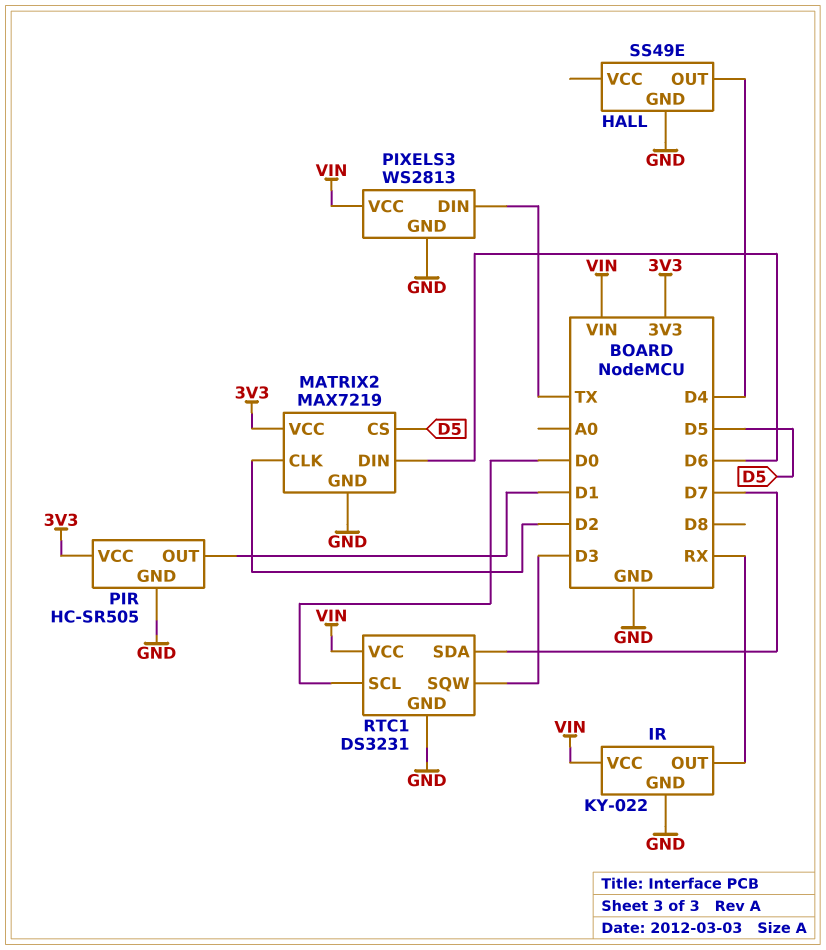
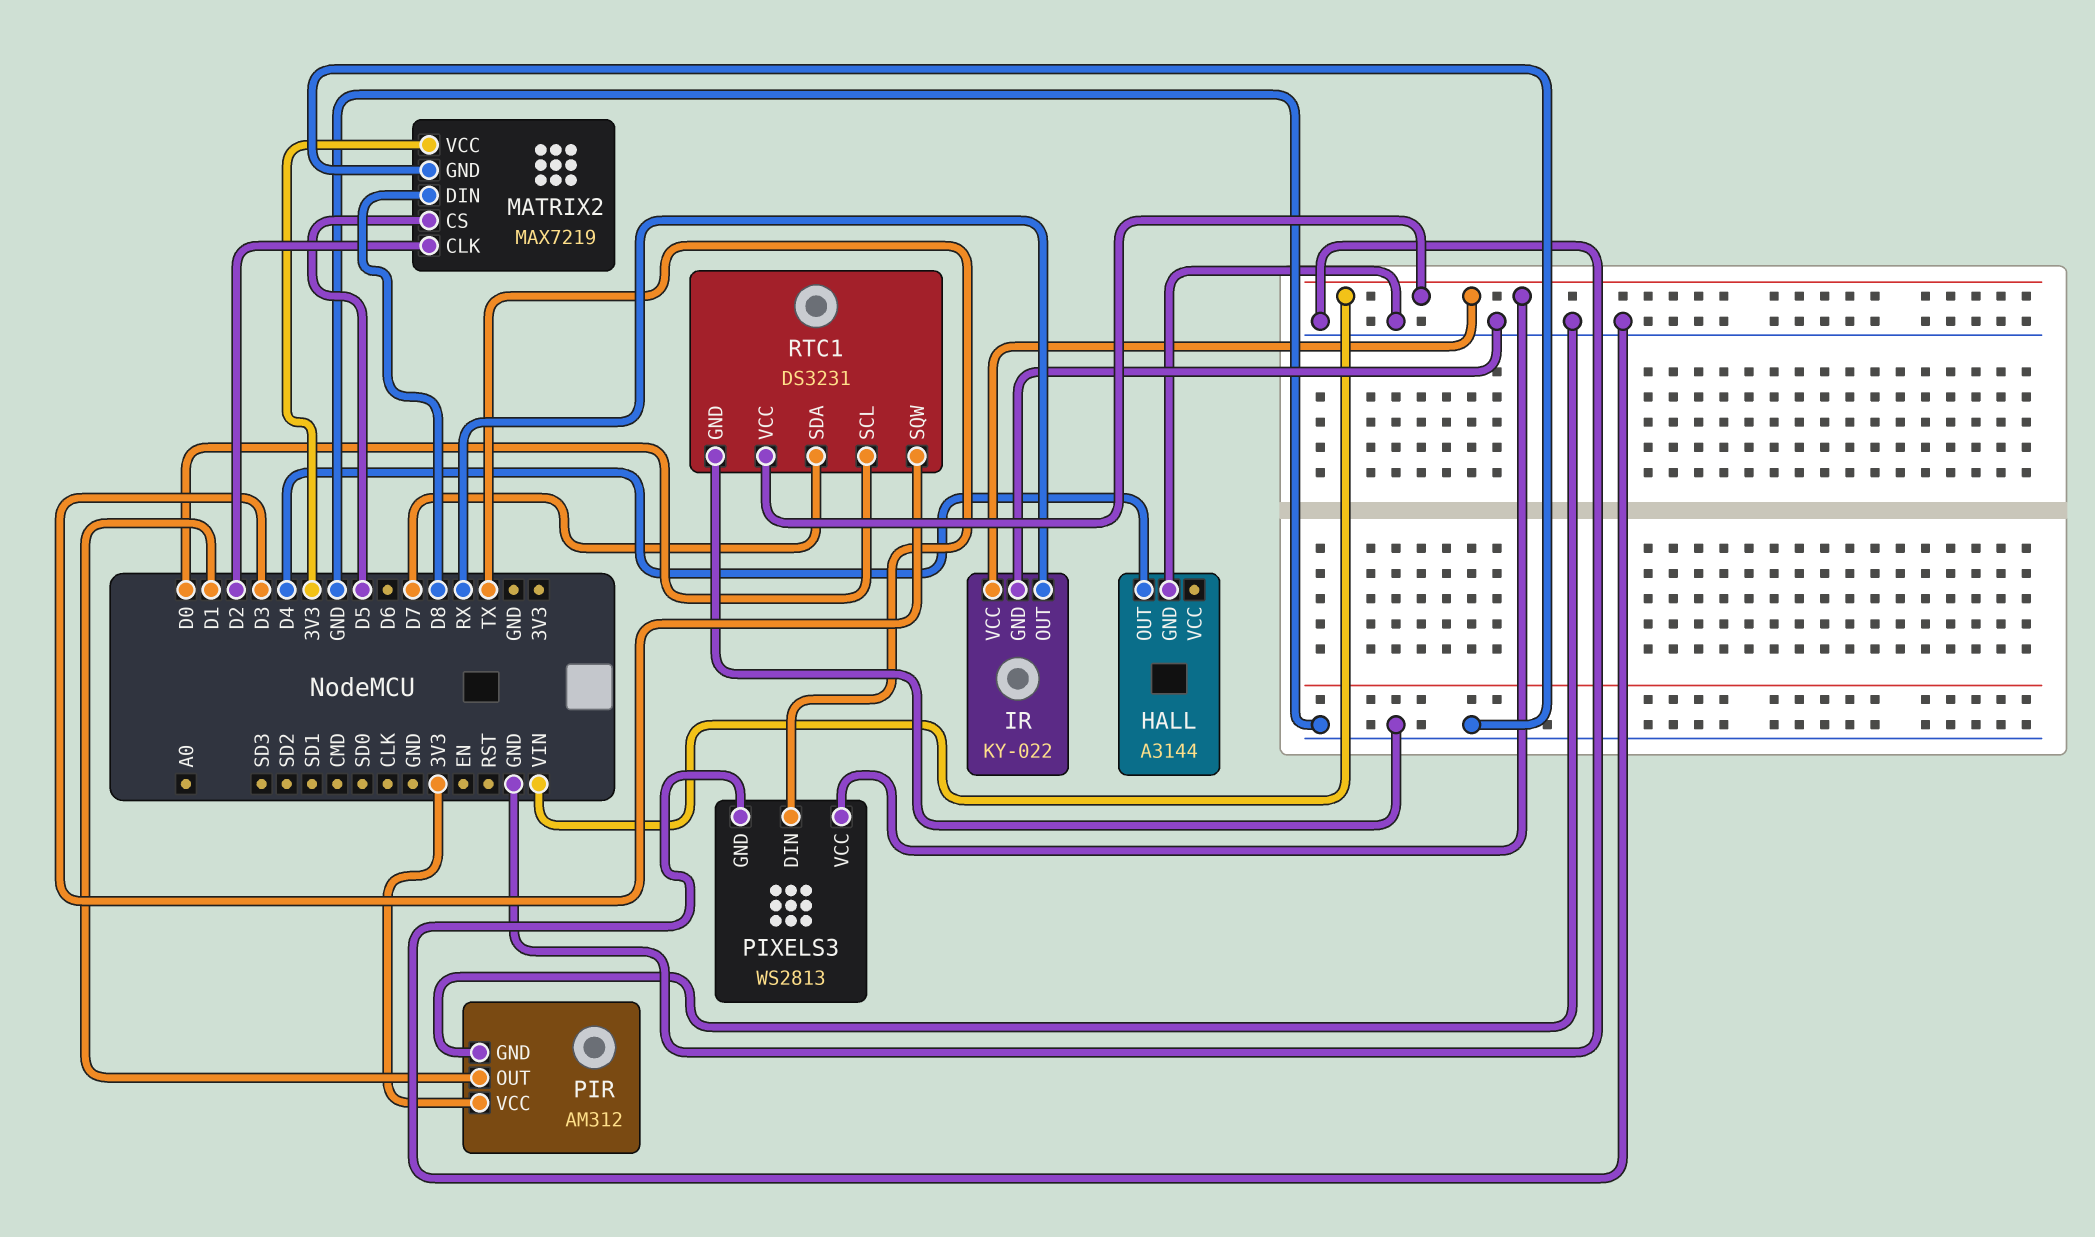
HALL: SS49E -> A3144
MATRIX2 pin DIN: D6 -> D8
PIR: HC-SR505 -> AM312

